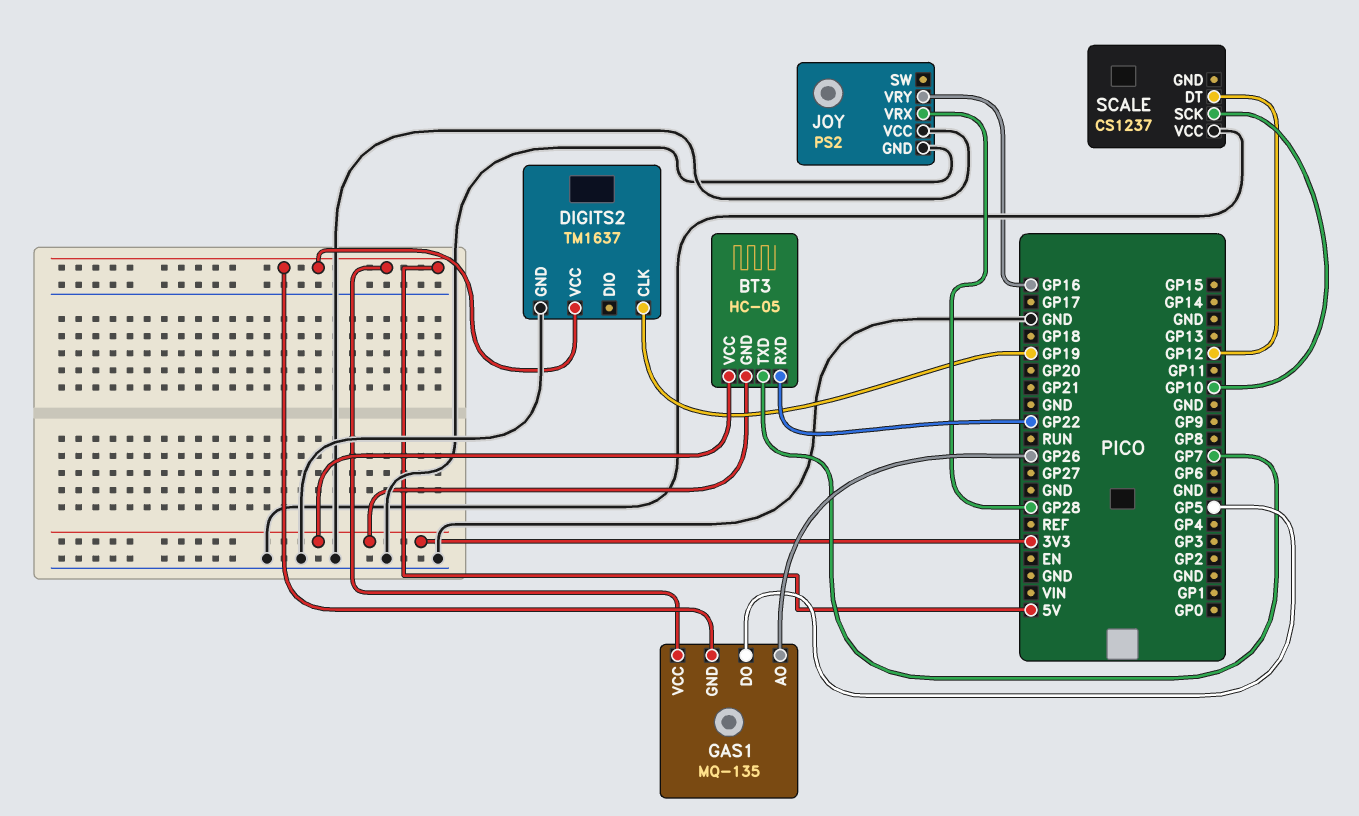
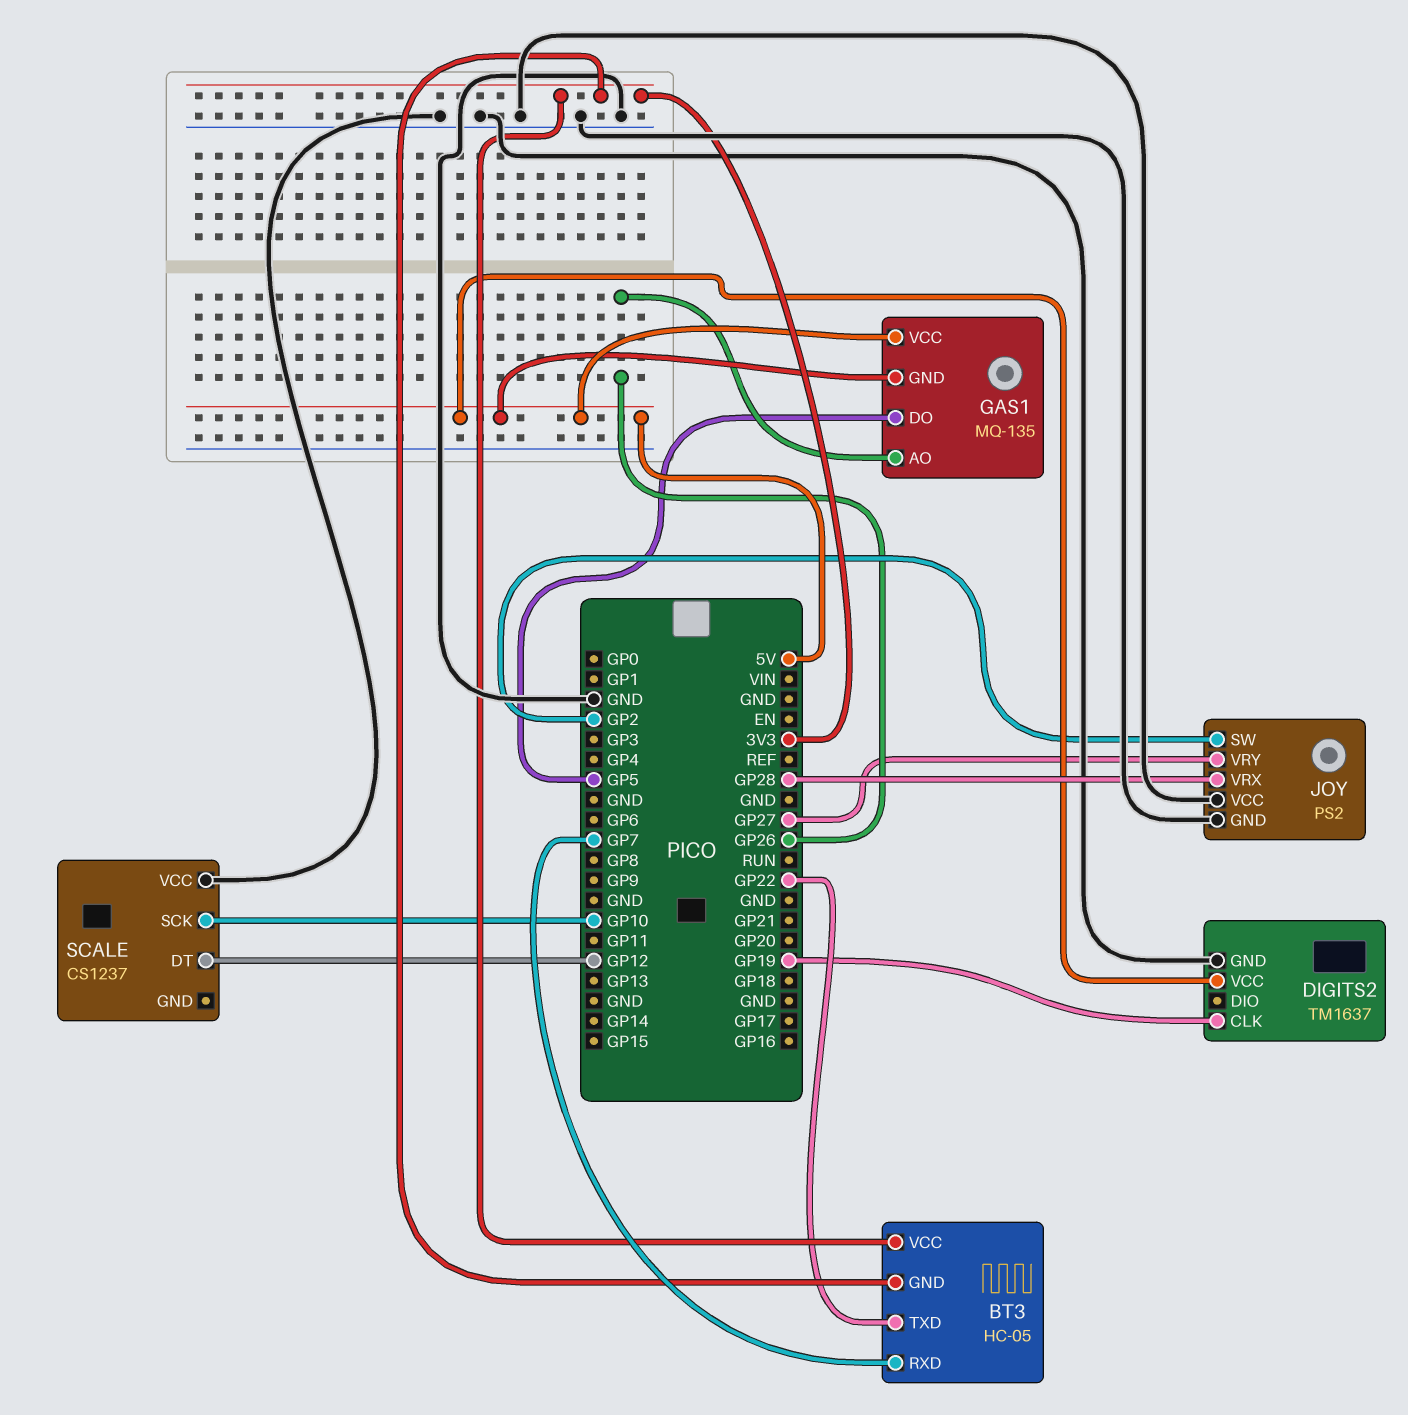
BT3 pin RXD: GP22 -> GP7
BT3 pin TXD: GP7 -> GP22
JOY pin SW: none -> GP2
JOY pin VRY: GP16 -> GP27

